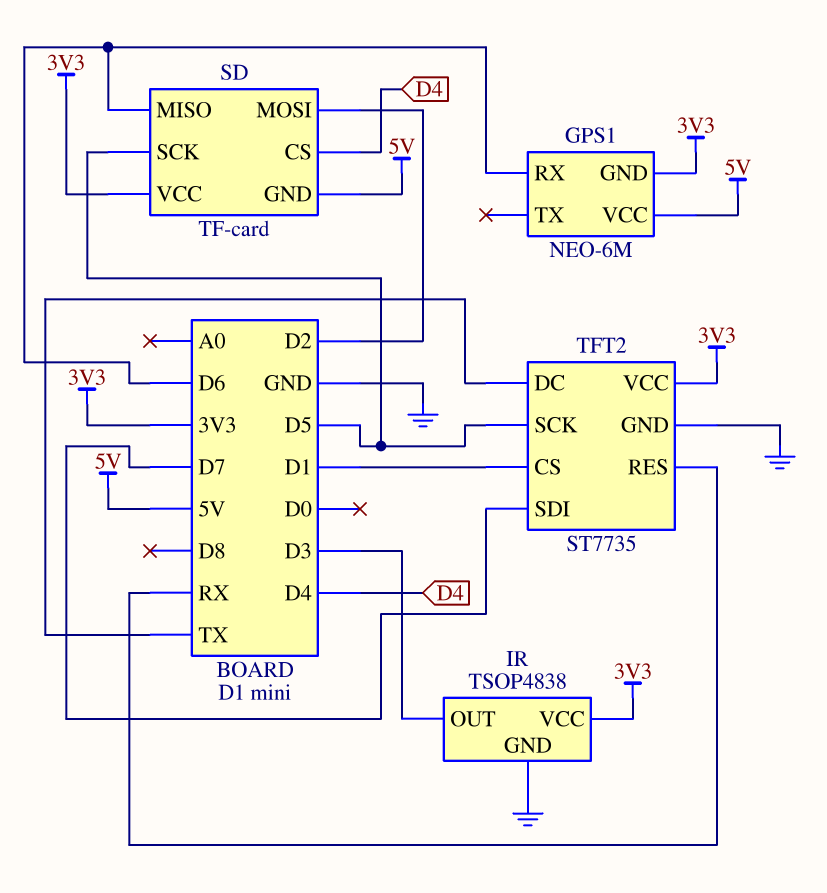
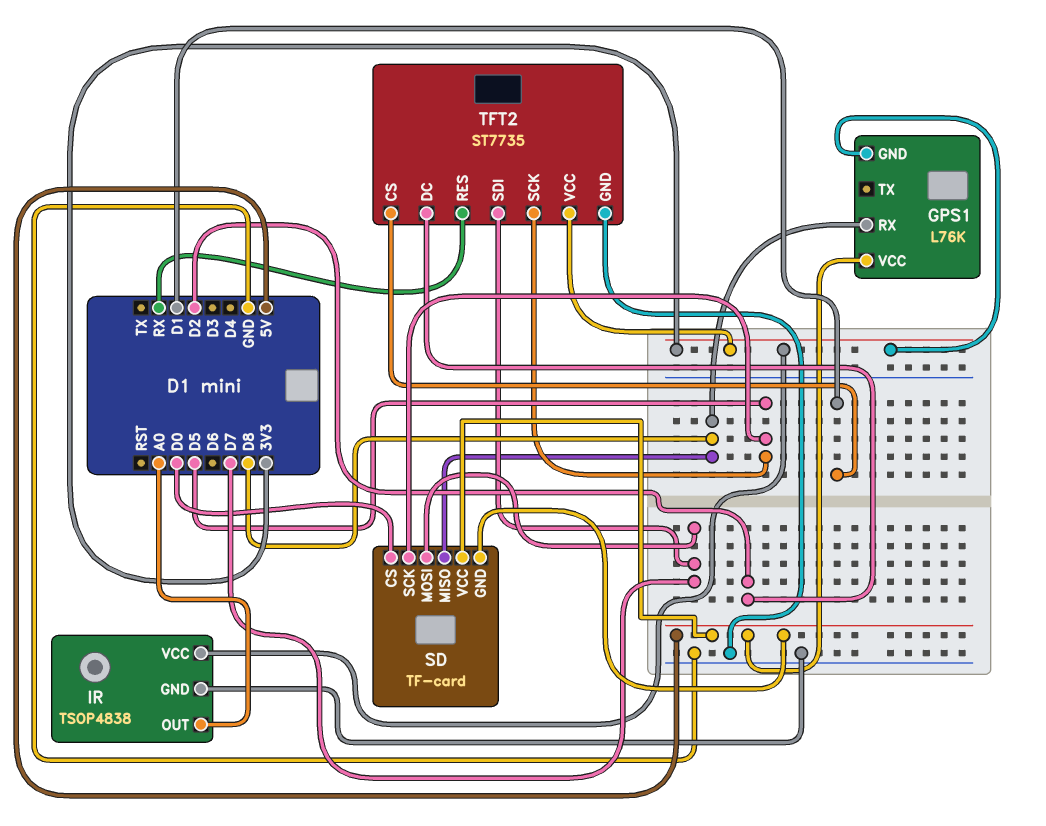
GPS1: NEO-6M -> L76K
GPS1 pin RX: D6 -> D8
IR pin OUT: D3 -> A0
SD pin CS: D4 -> D0
SD pin MISO: D6 -> D8
SD pin MOSI: D2 -> D7
SD pin VCC: 3V3 -> 5V
TFT2 pin DC: TX -> D2

